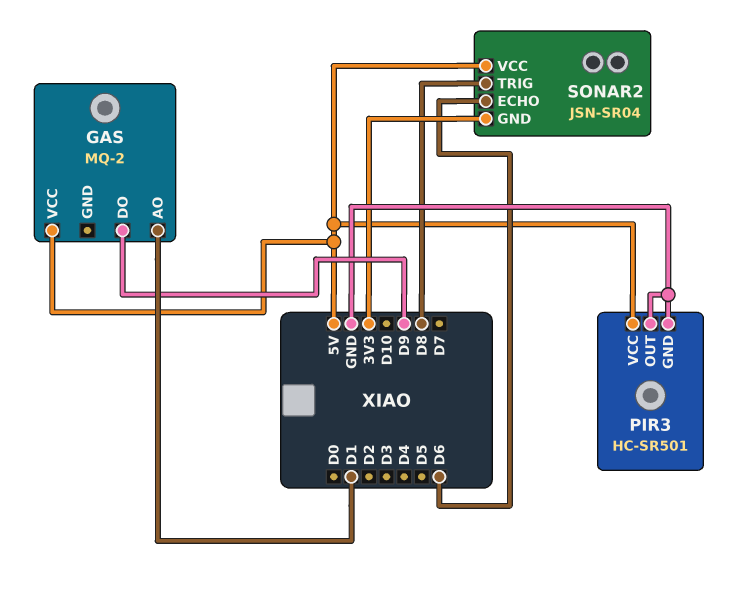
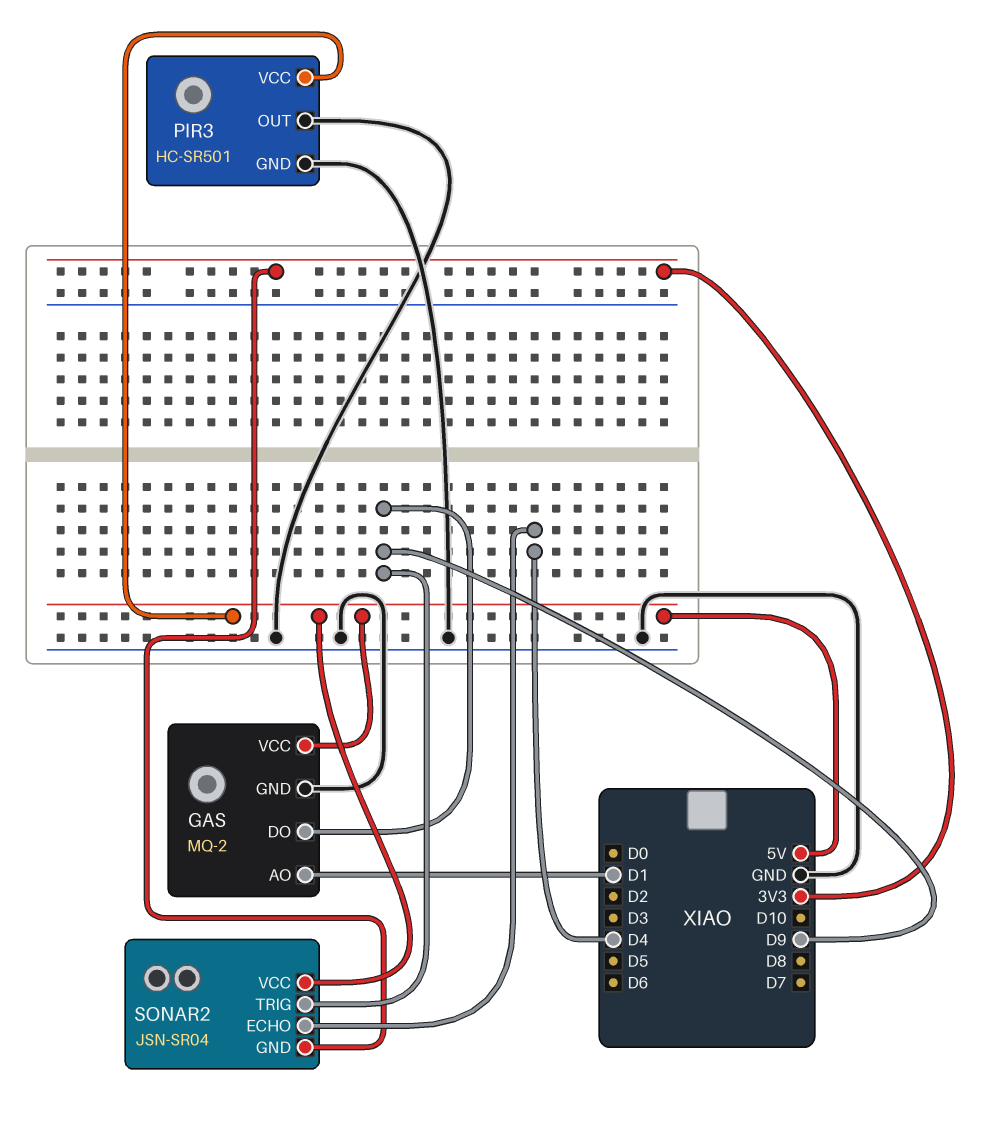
GAS pin GND: none -> GND
SONAR2 pin ECHO: D6 -> D4
SONAR2 pin TRIG: D8 -> D9

